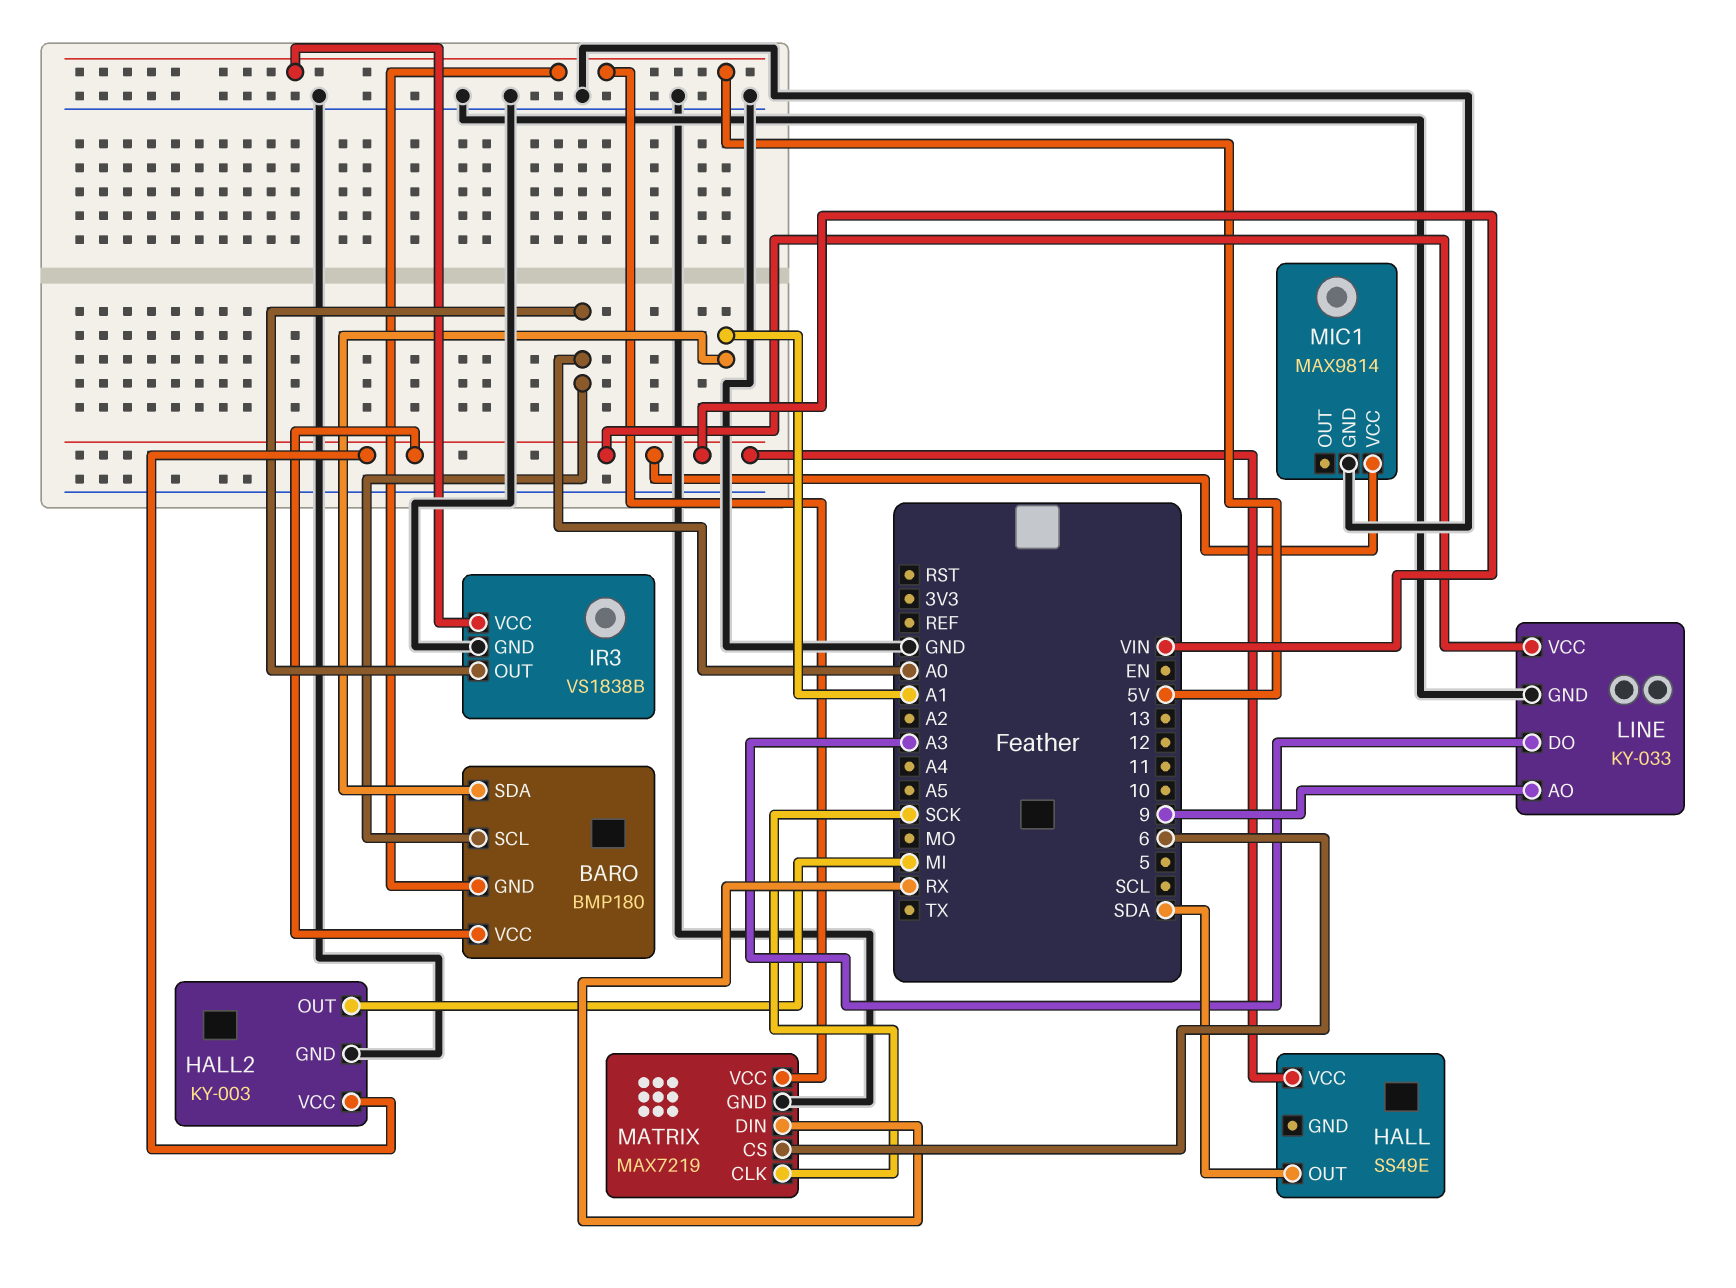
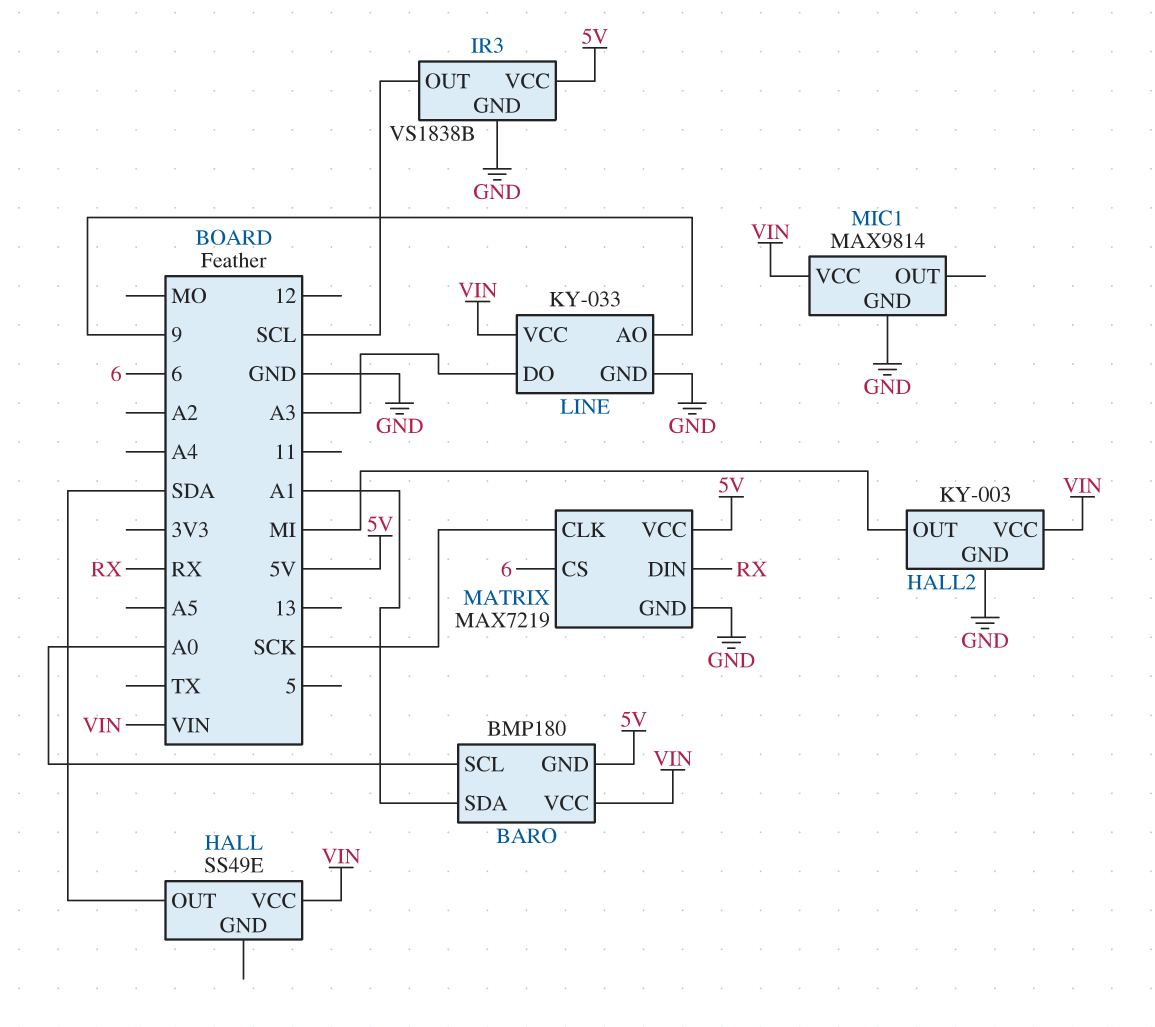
IR3 pin OUT: A0 -> SCL

